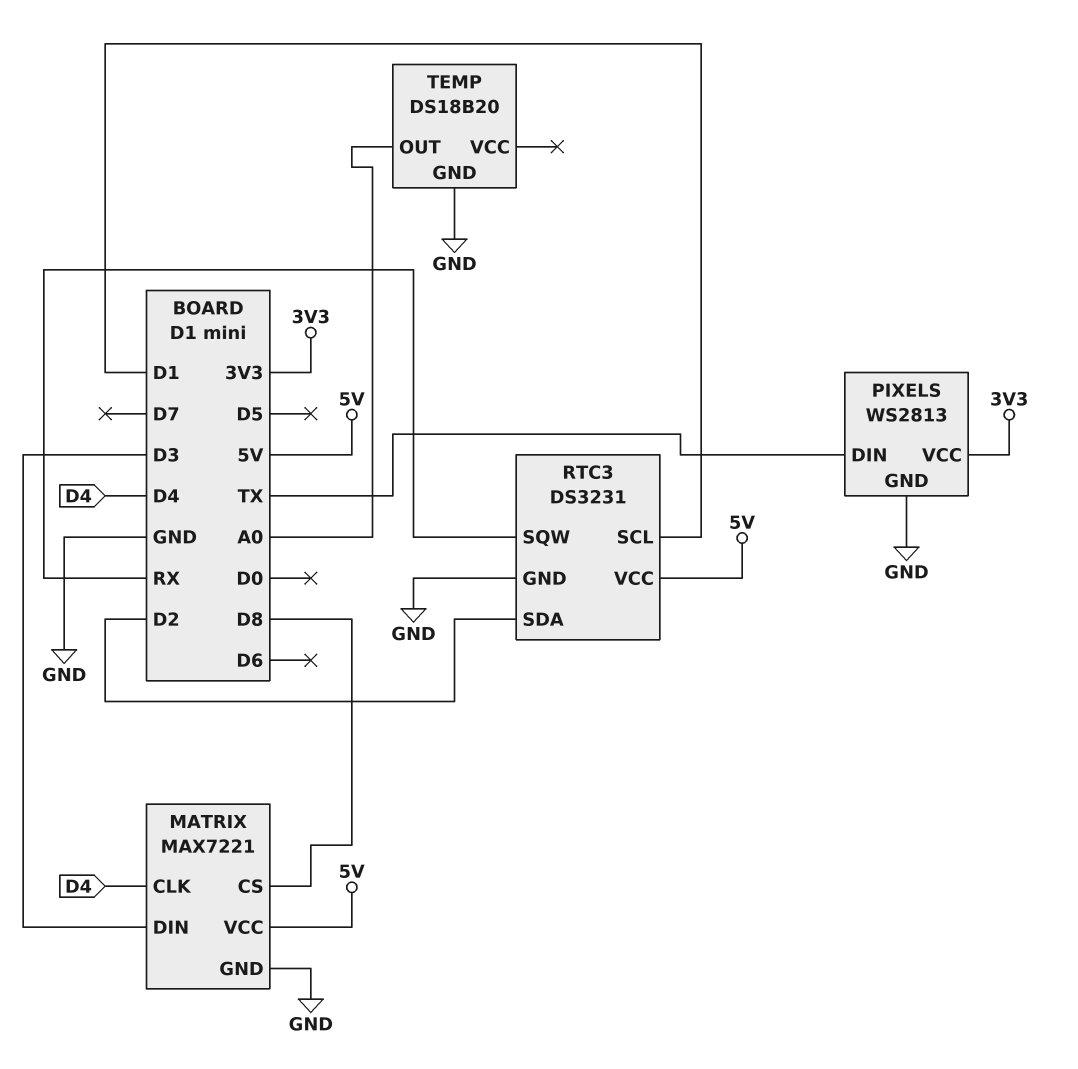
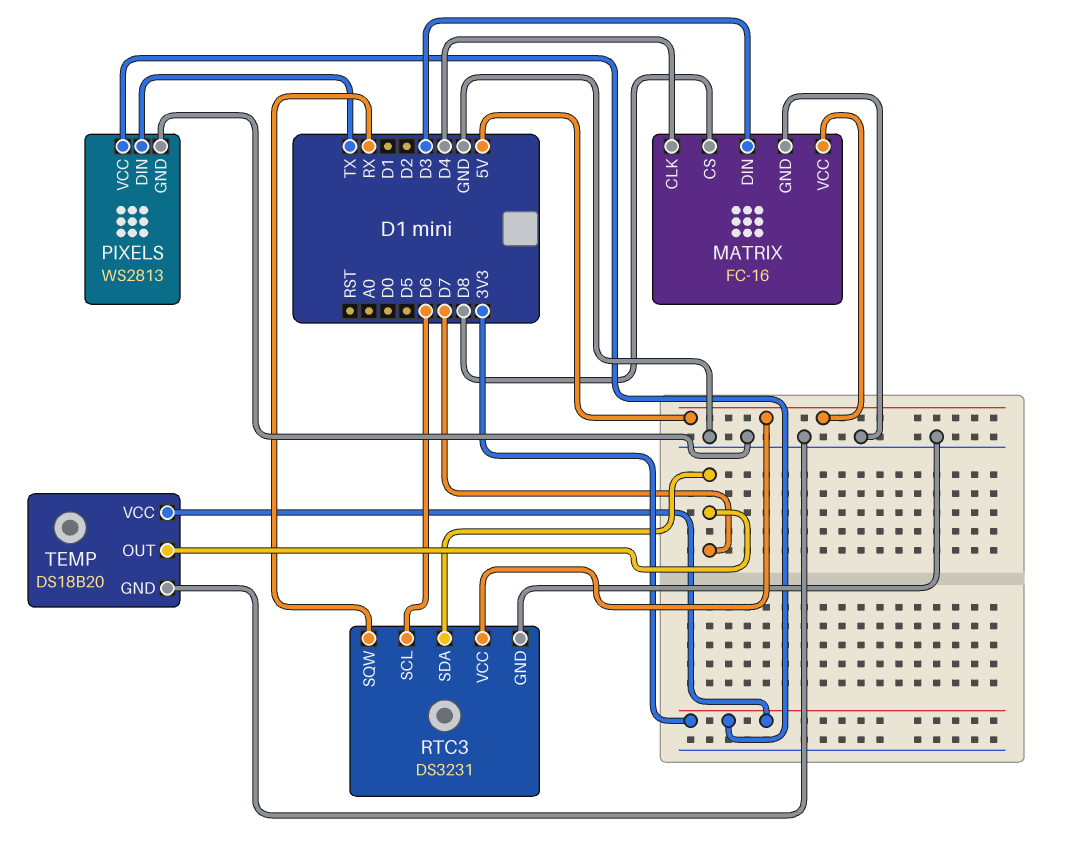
MATRIX: MAX7221 -> FC-16
RTC3 pin SCL: D1 -> D6
RTC3 pin SDA: D2 -> D7
TEMP pin OUT: A0 -> D7
TEMP pin VCC: none -> 3V3

